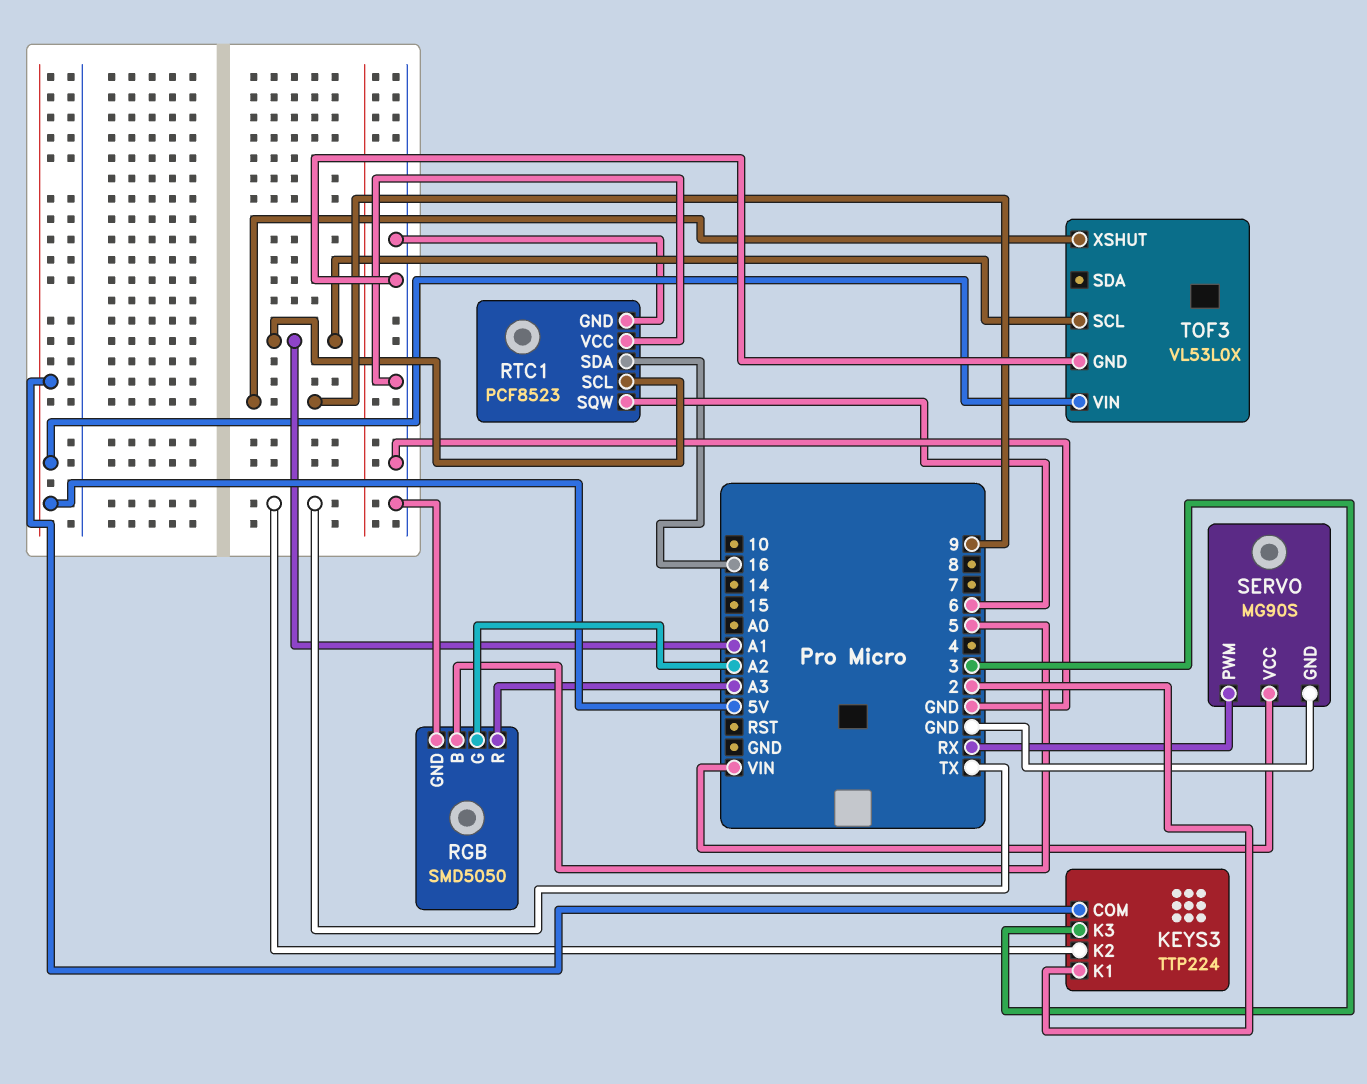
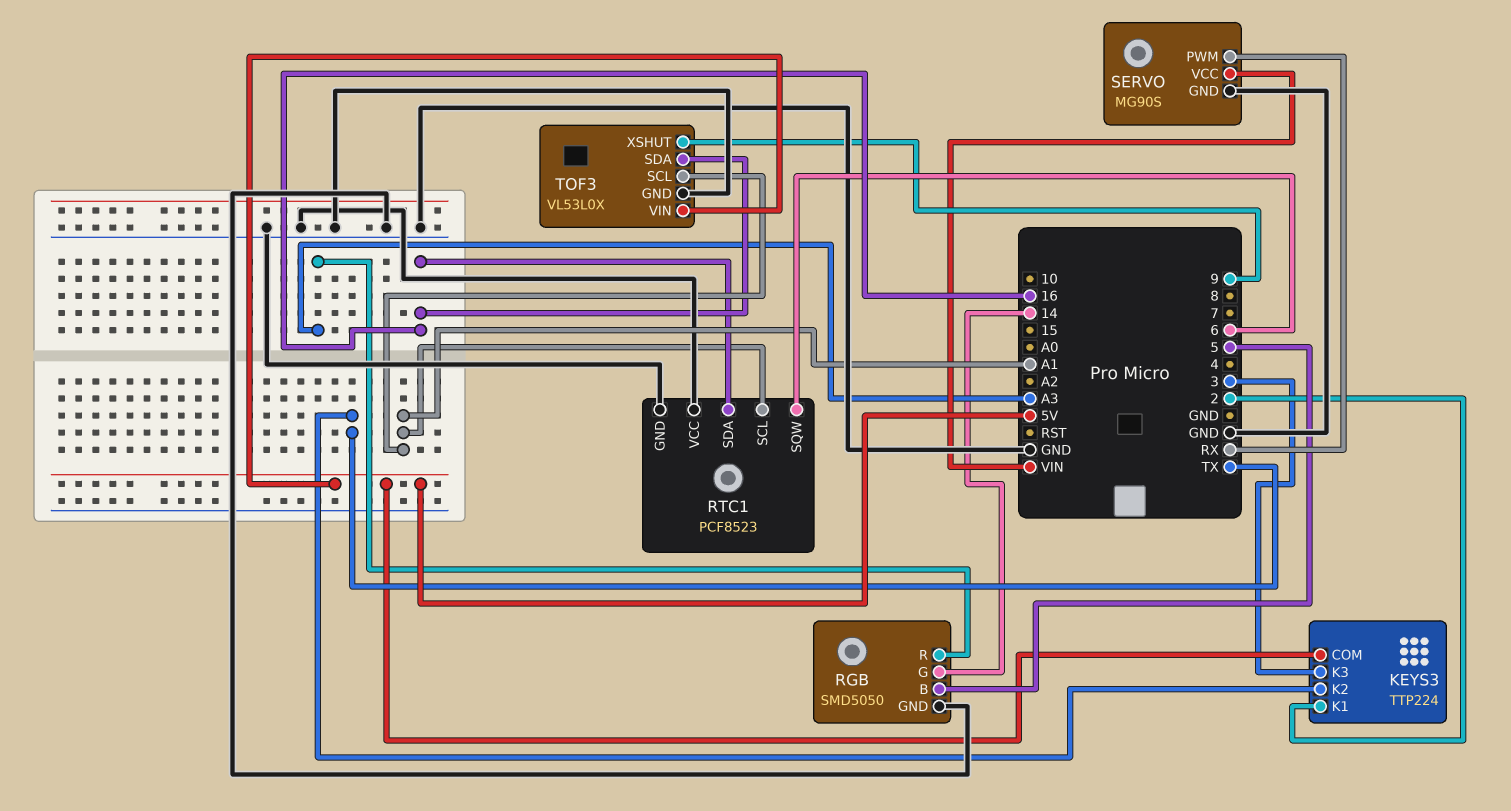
RGB pin G: A2 -> 14
TOF3 pin SDA: none -> 16

